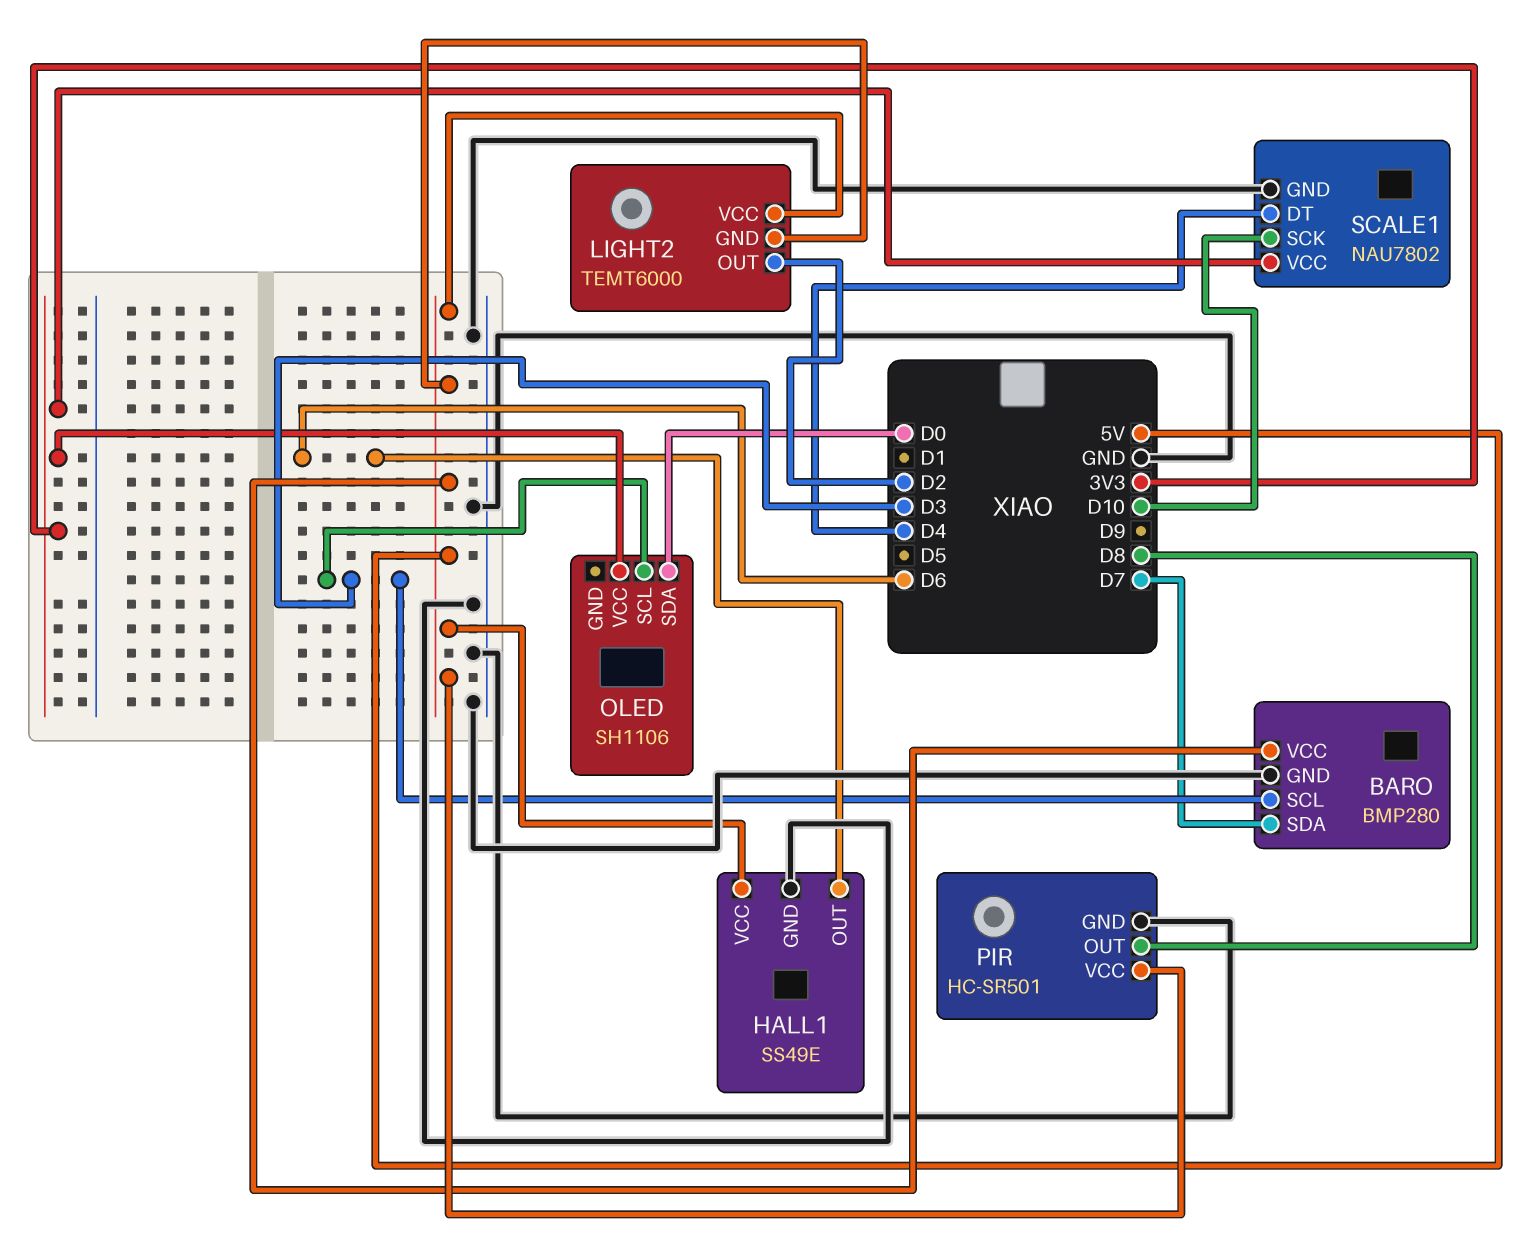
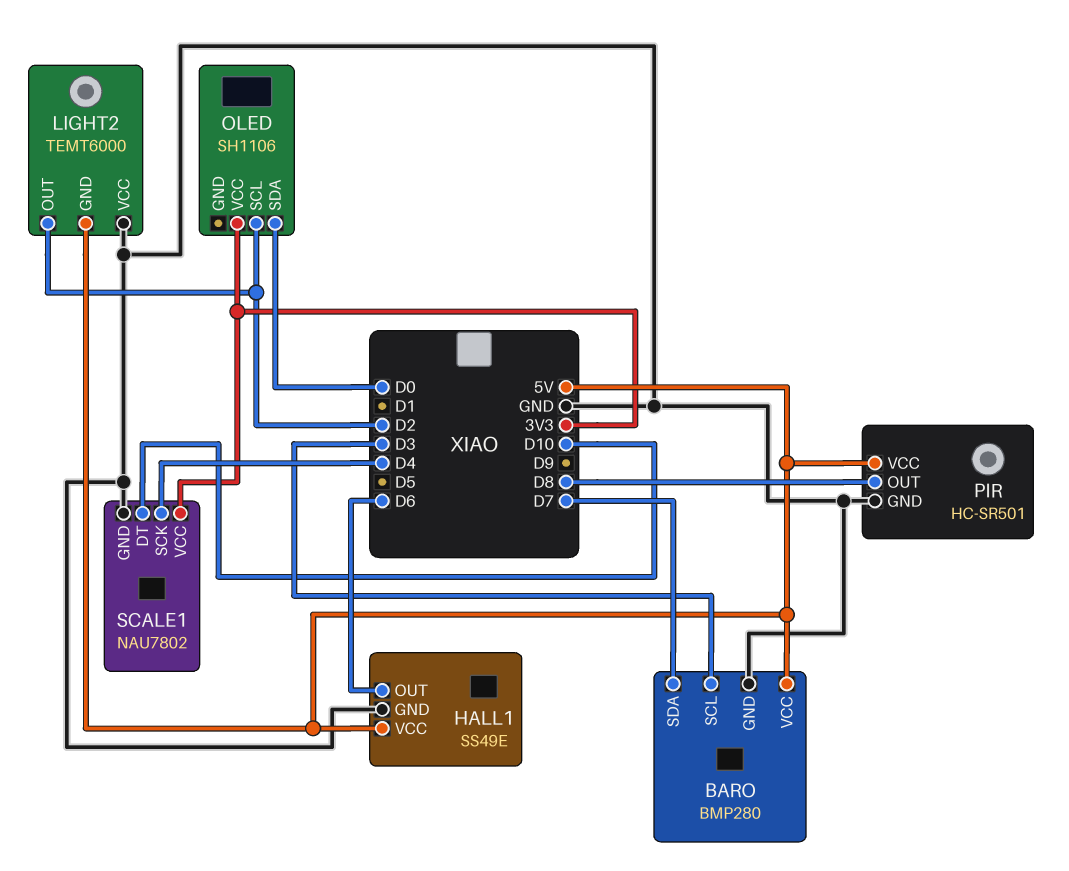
LIGHT2 pin VCC: 5V -> GND
OLED pin SCL: D3 -> D2
SCALE1 pin DT: D4 -> D10
SCALE1 pin SCK: D10 -> D4

